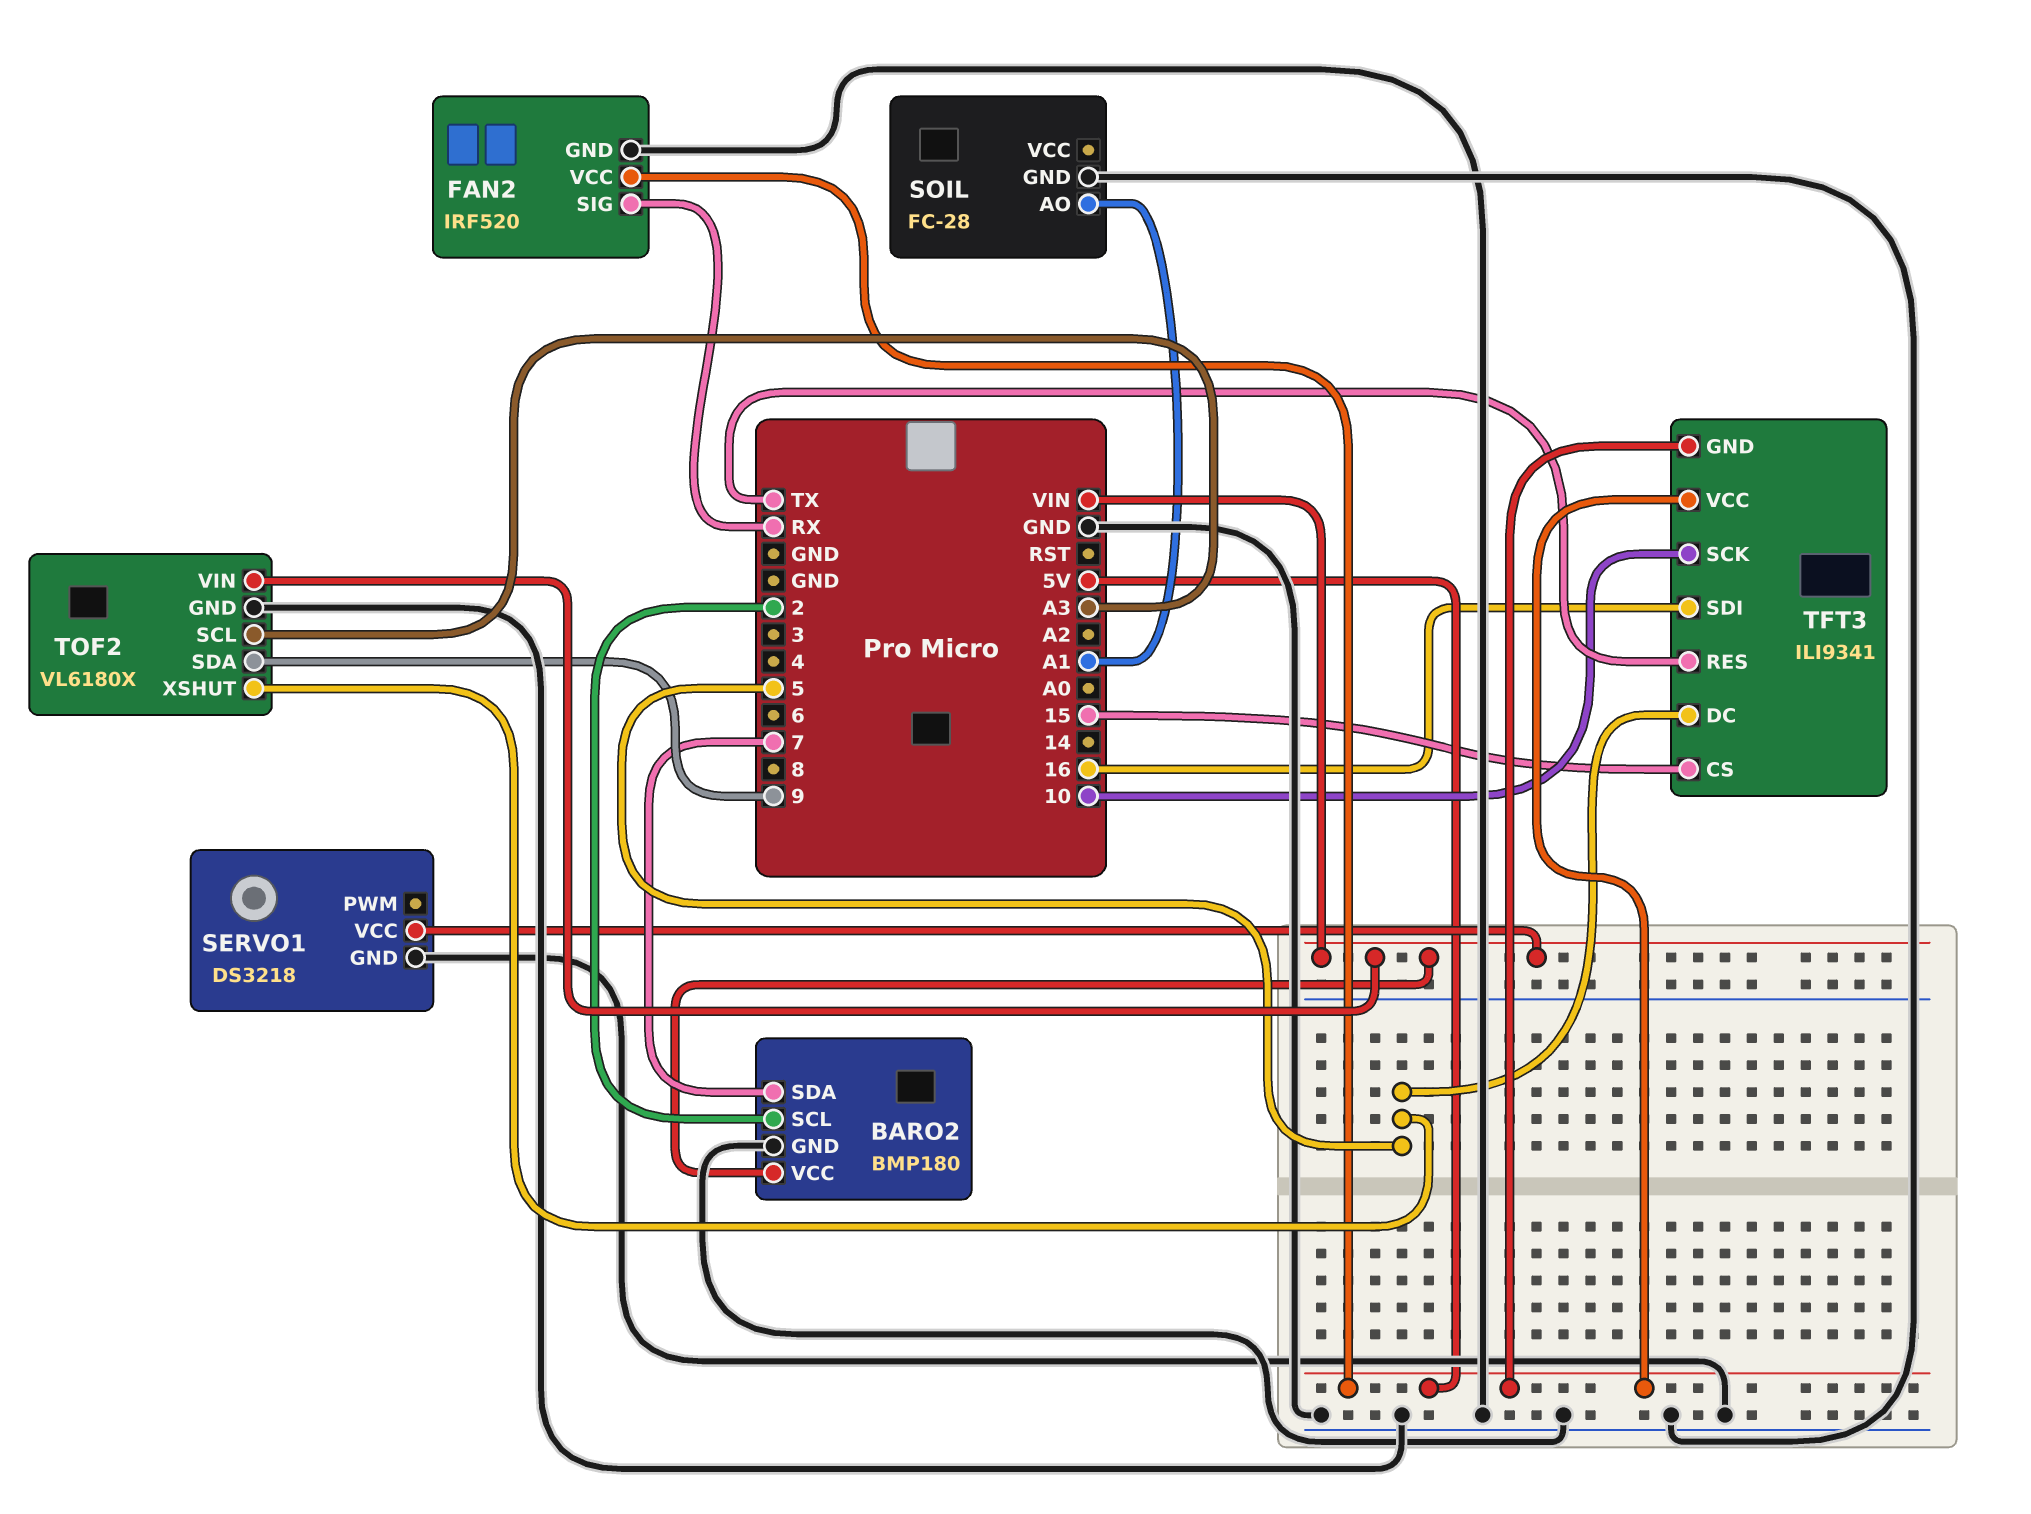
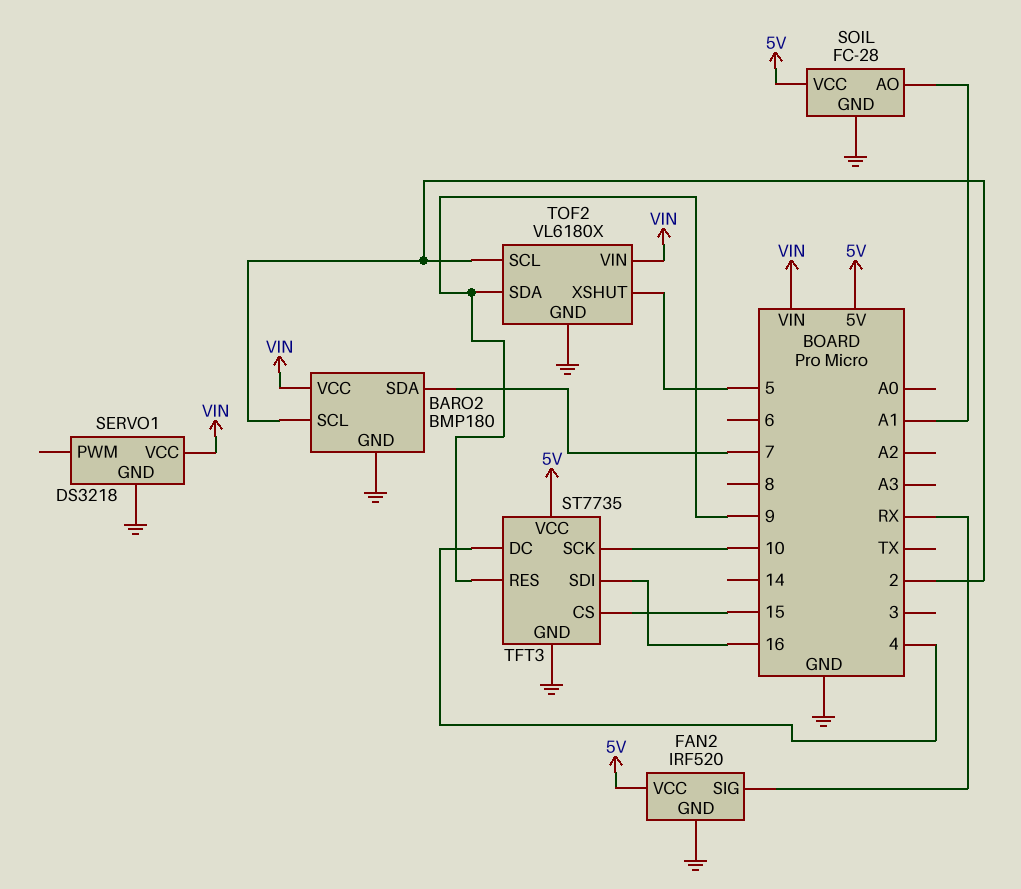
SOIL pin VCC: none -> 5V
TFT3: ILI9341 -> ST7735
TFT3 pin DC: 5 -> 4
TFT3 pin GND: 5V -> GND
TFT3 pin RES: TX -> 9
TOF2 pin SCL: A3 -> 2

